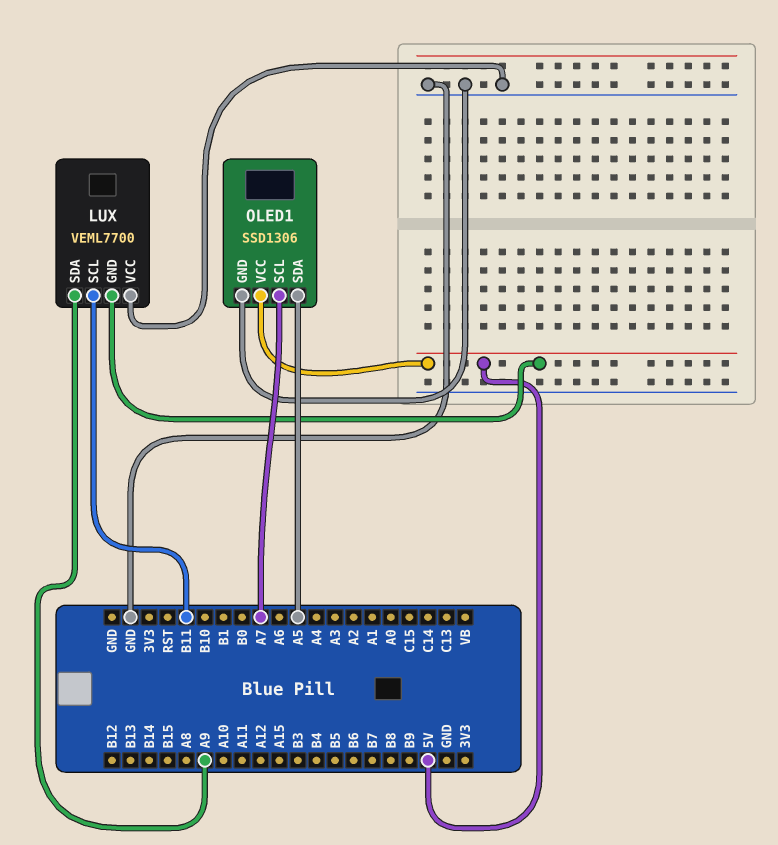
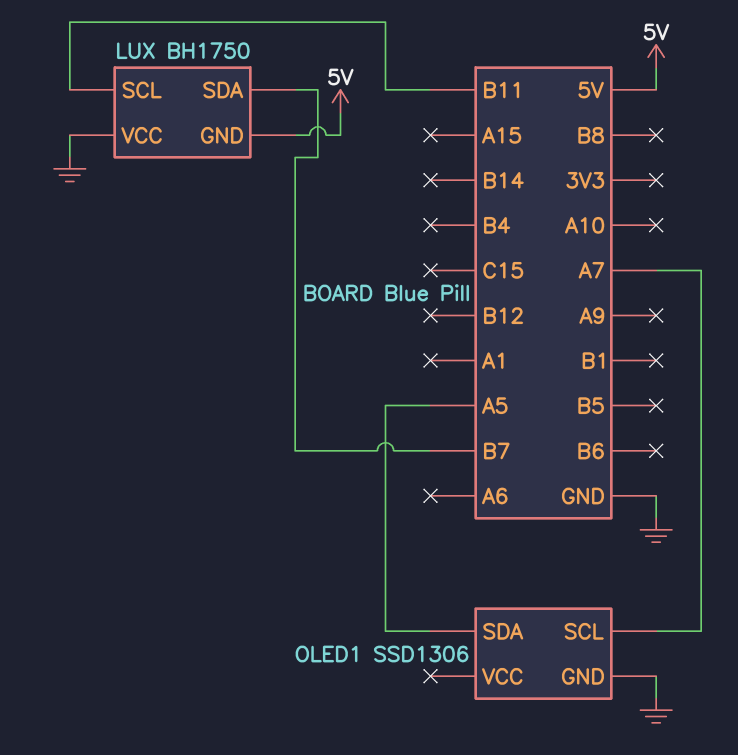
LUX: VEML7700 -> BH1750
LUX pin SDA: A9 -> B7
OLED1 pin VCC: 5V -> none

